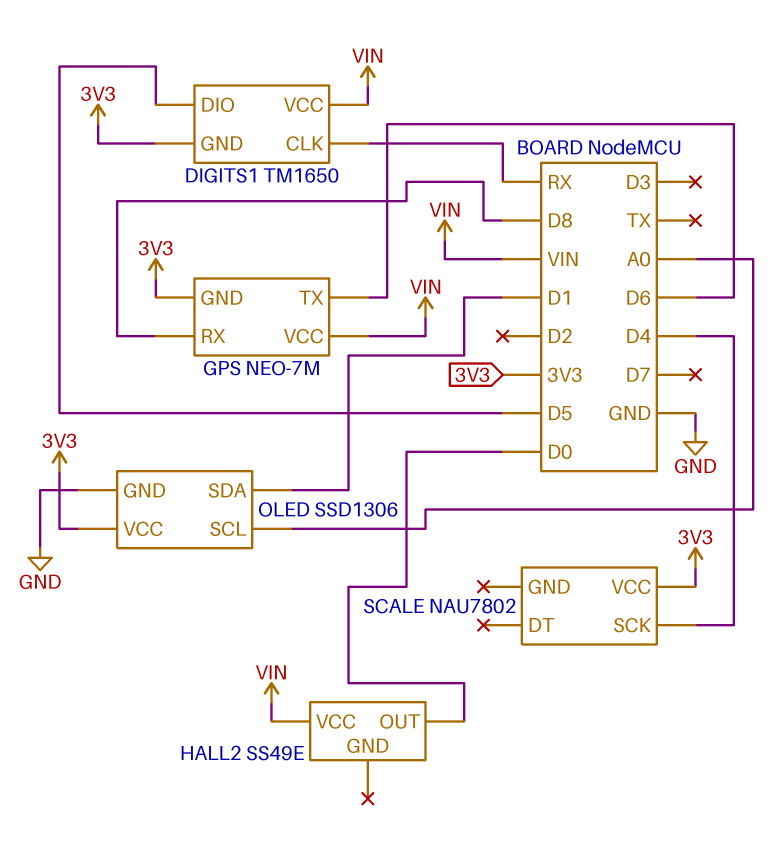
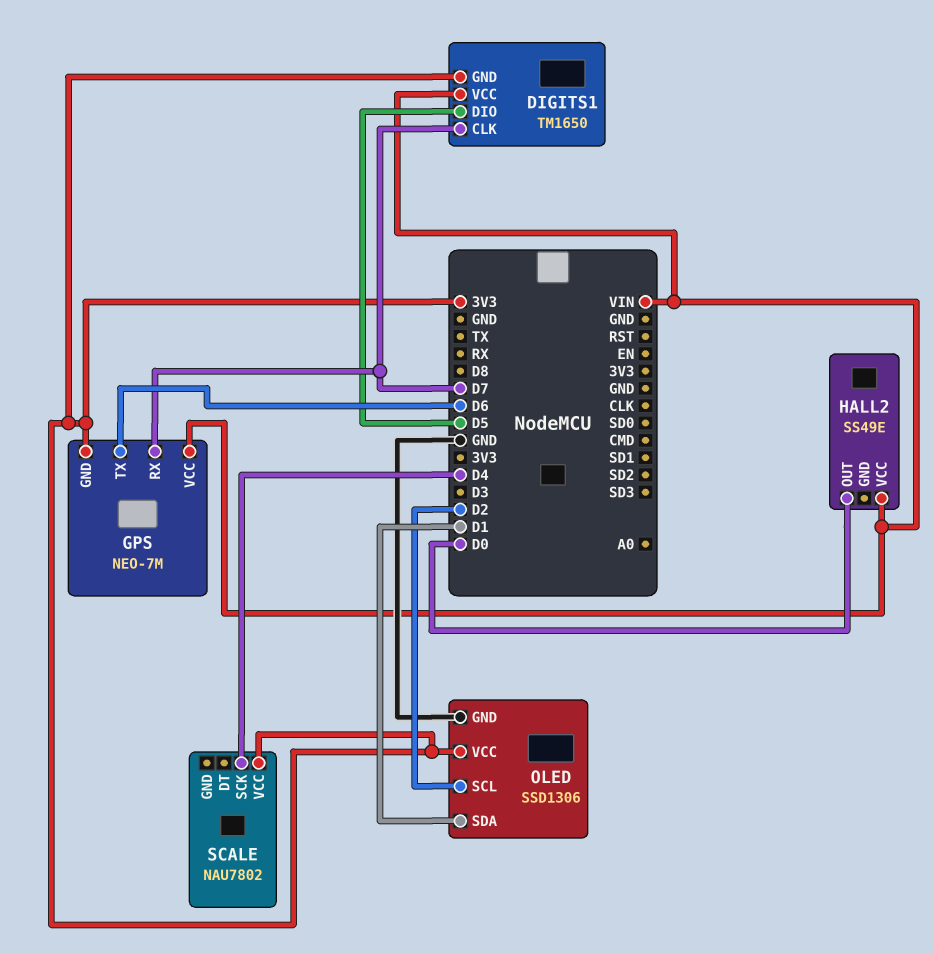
DIGITS1 pin CLK: RX -> D7
GPS pin RX: D8 -> D7
OLED pin SCL: A0 -> D2

